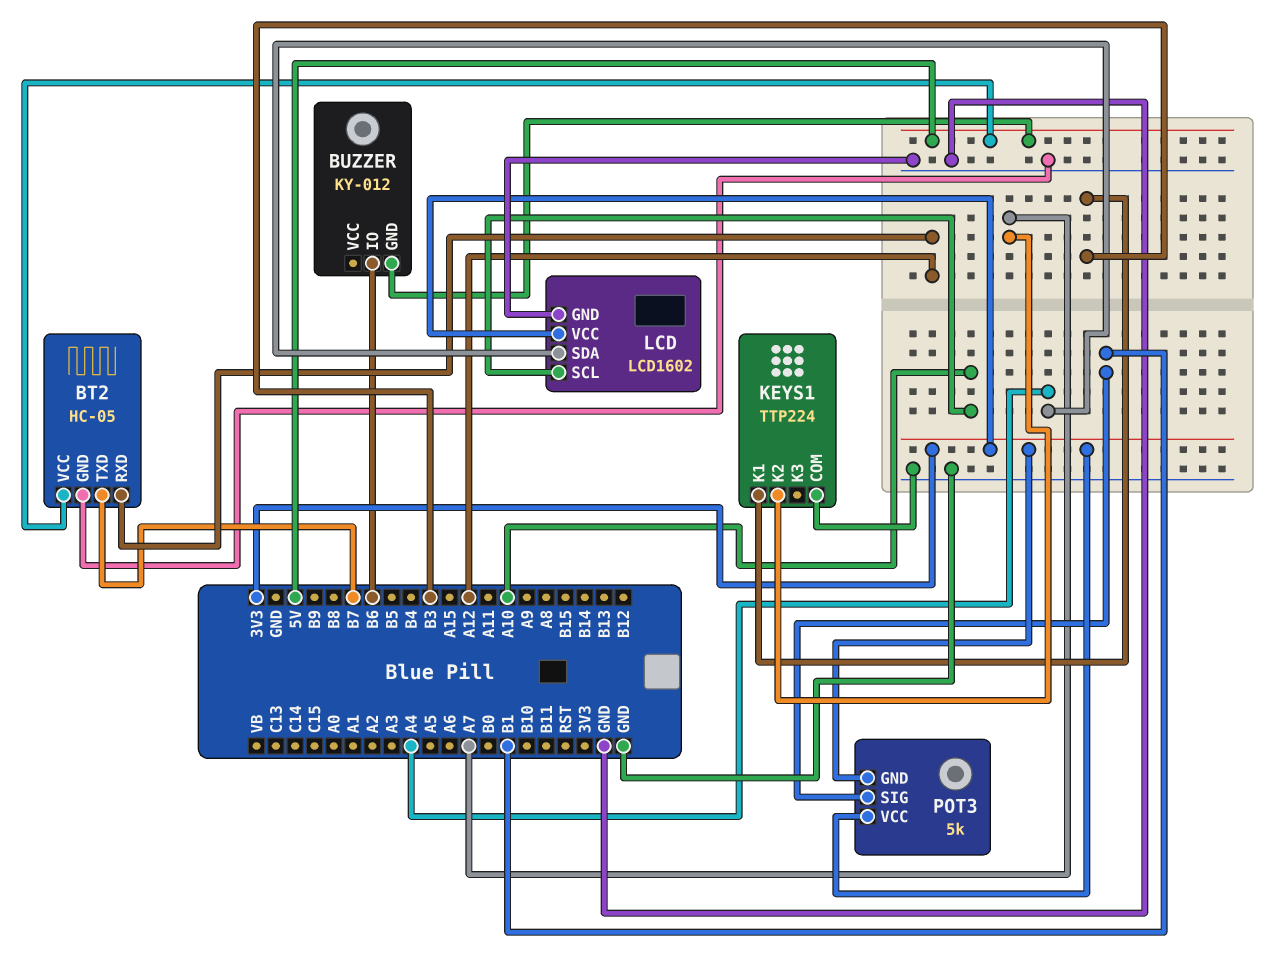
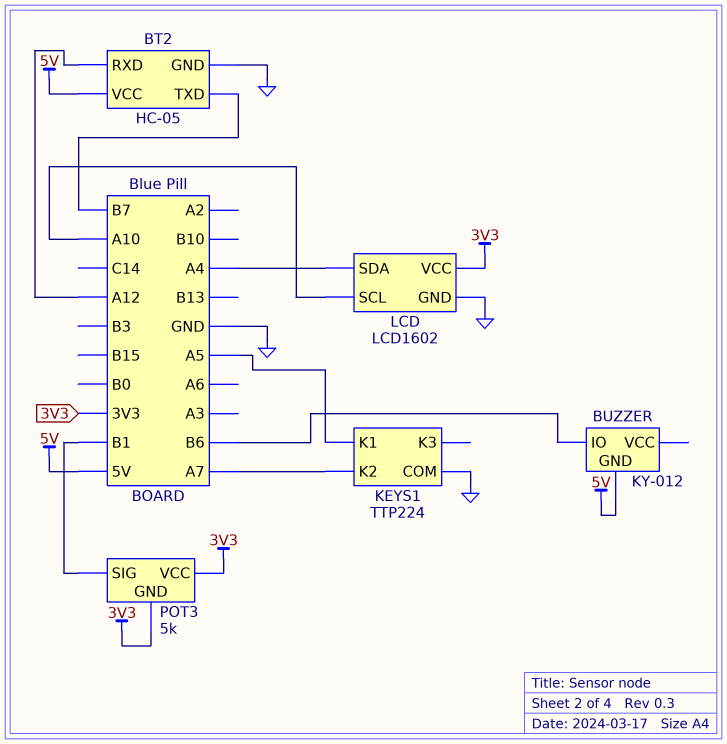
KEYS1 pin K1: B3 -> A5

